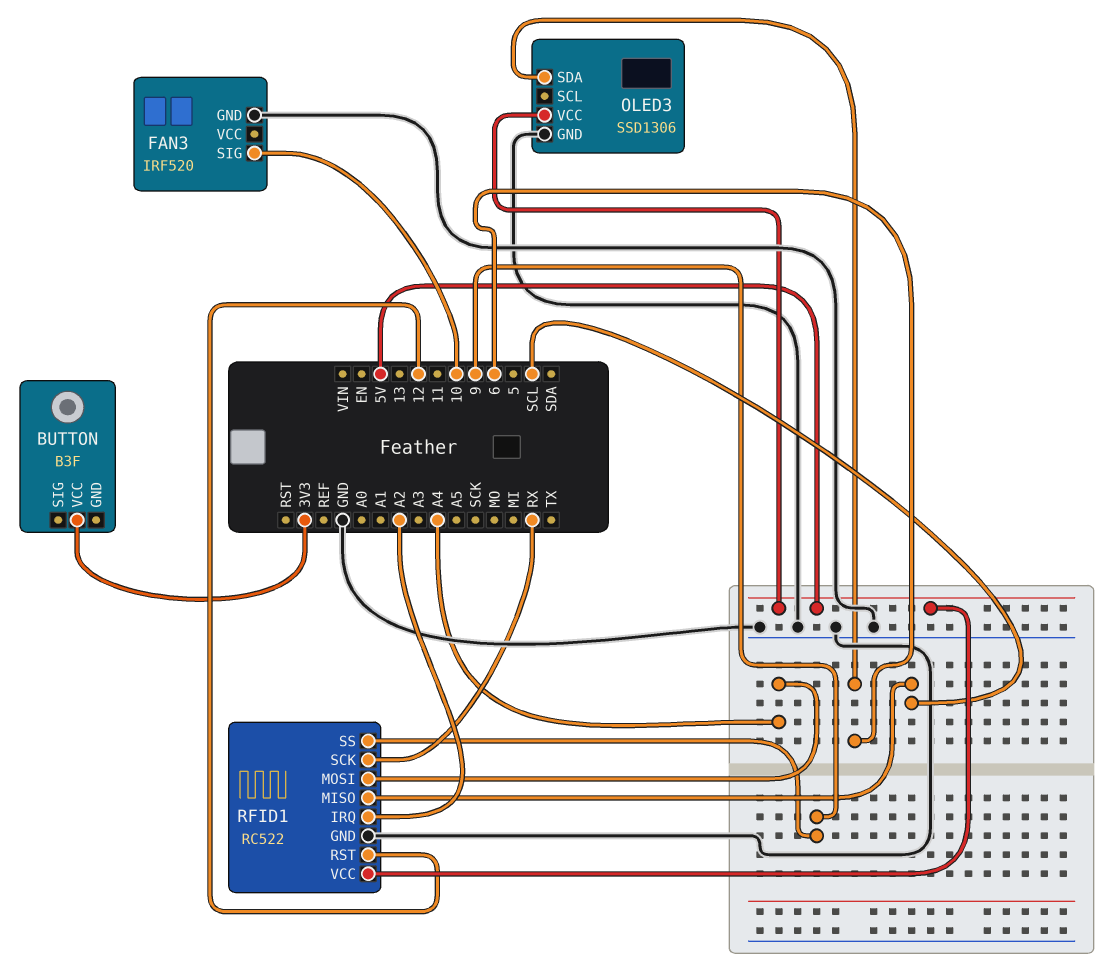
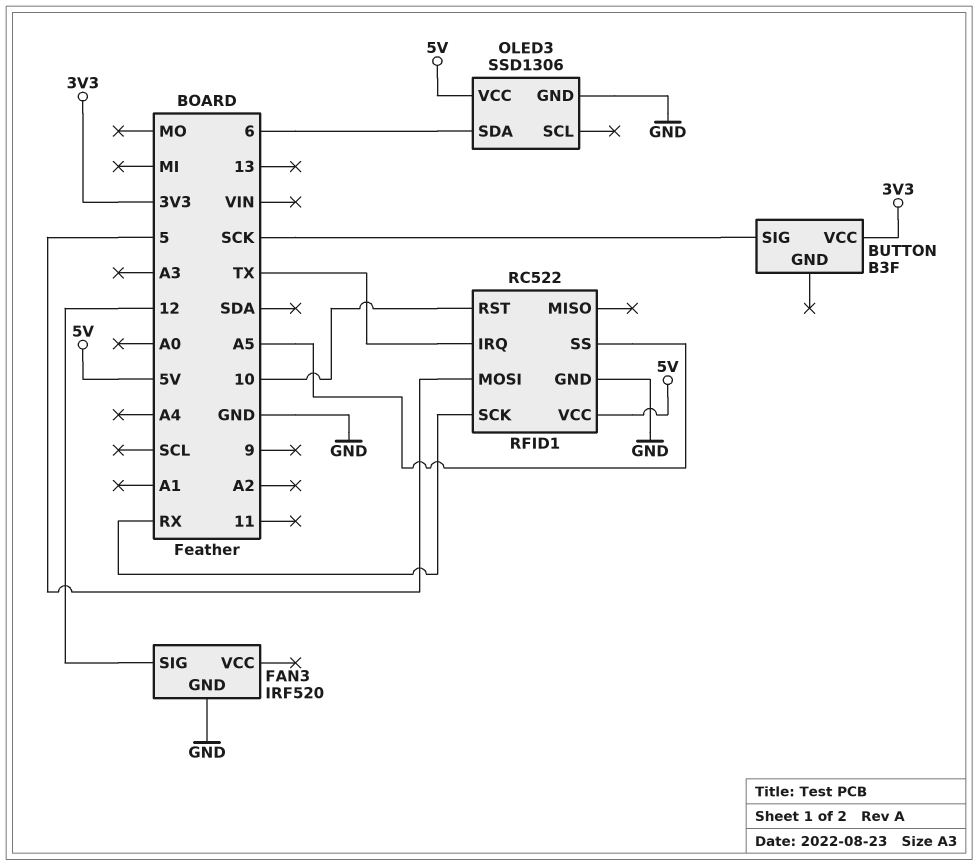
BUTTON pin SIG: none -> SCK
FAN3 pin SIG: 10 -> 12
RFID1 pin IRQ: A2 -> TX
RFID1 pin MISO: SCL -> none
RFID1 pin MOSI: A4 -> 5
RFID1 pin RST: 12 -> 10
RFID1 pin SS: 9 -> A5

